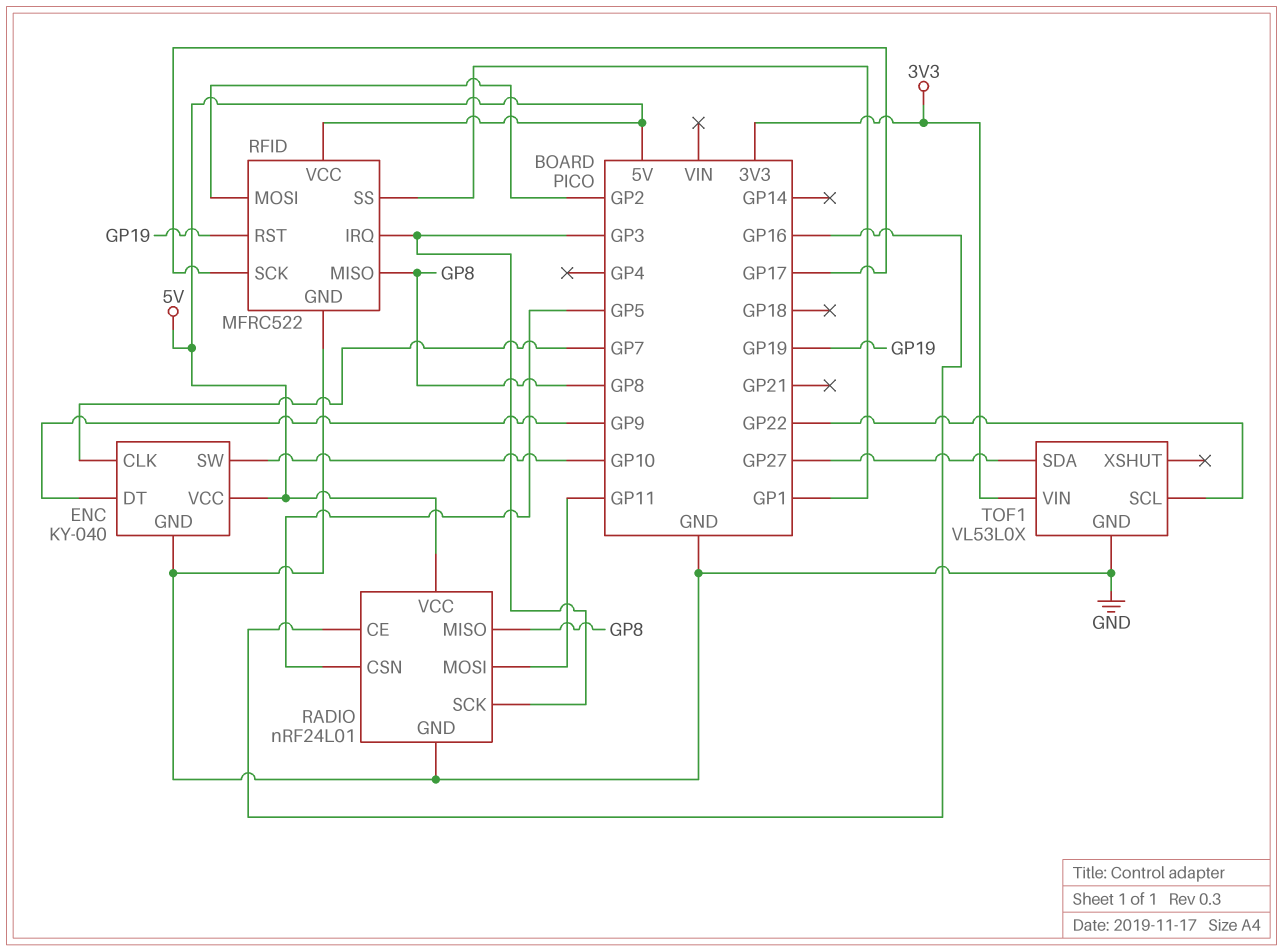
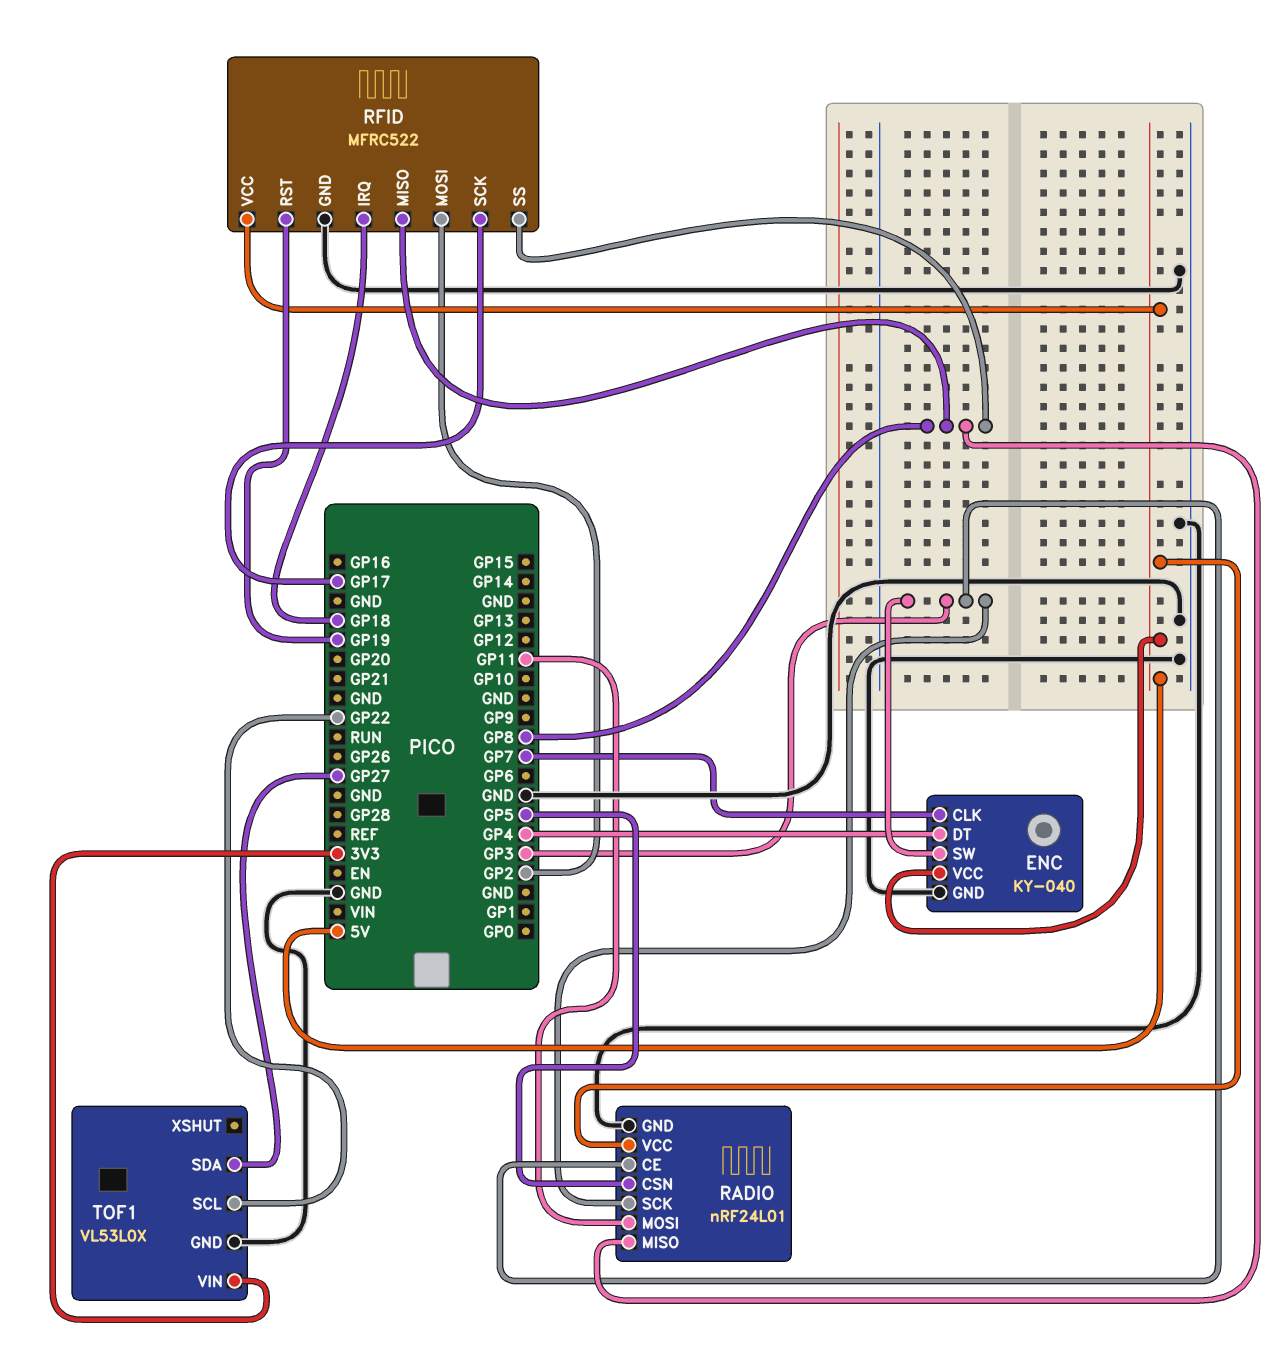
ENC pin DT: GP9 -> GP4
ENC pin SW: GP10 -> GP3
RADIO pin CE: GP16 -> GP3
RFID pin IRQ: GP3 -> GP18
RFID pin SS: GP1 -> GP8

